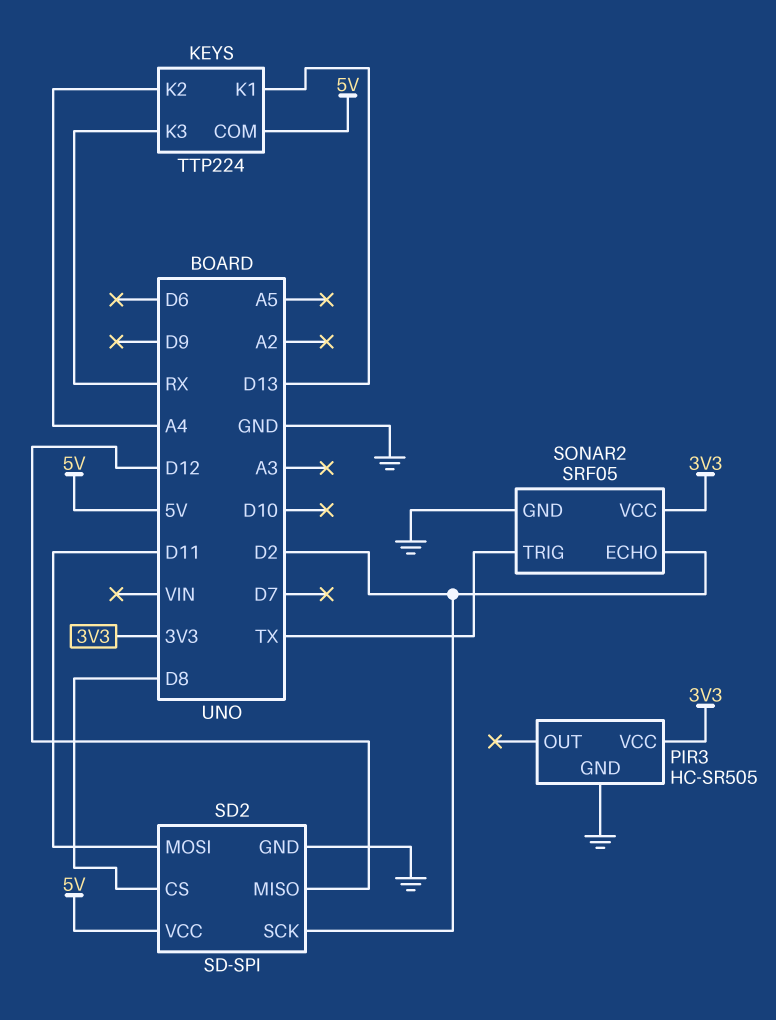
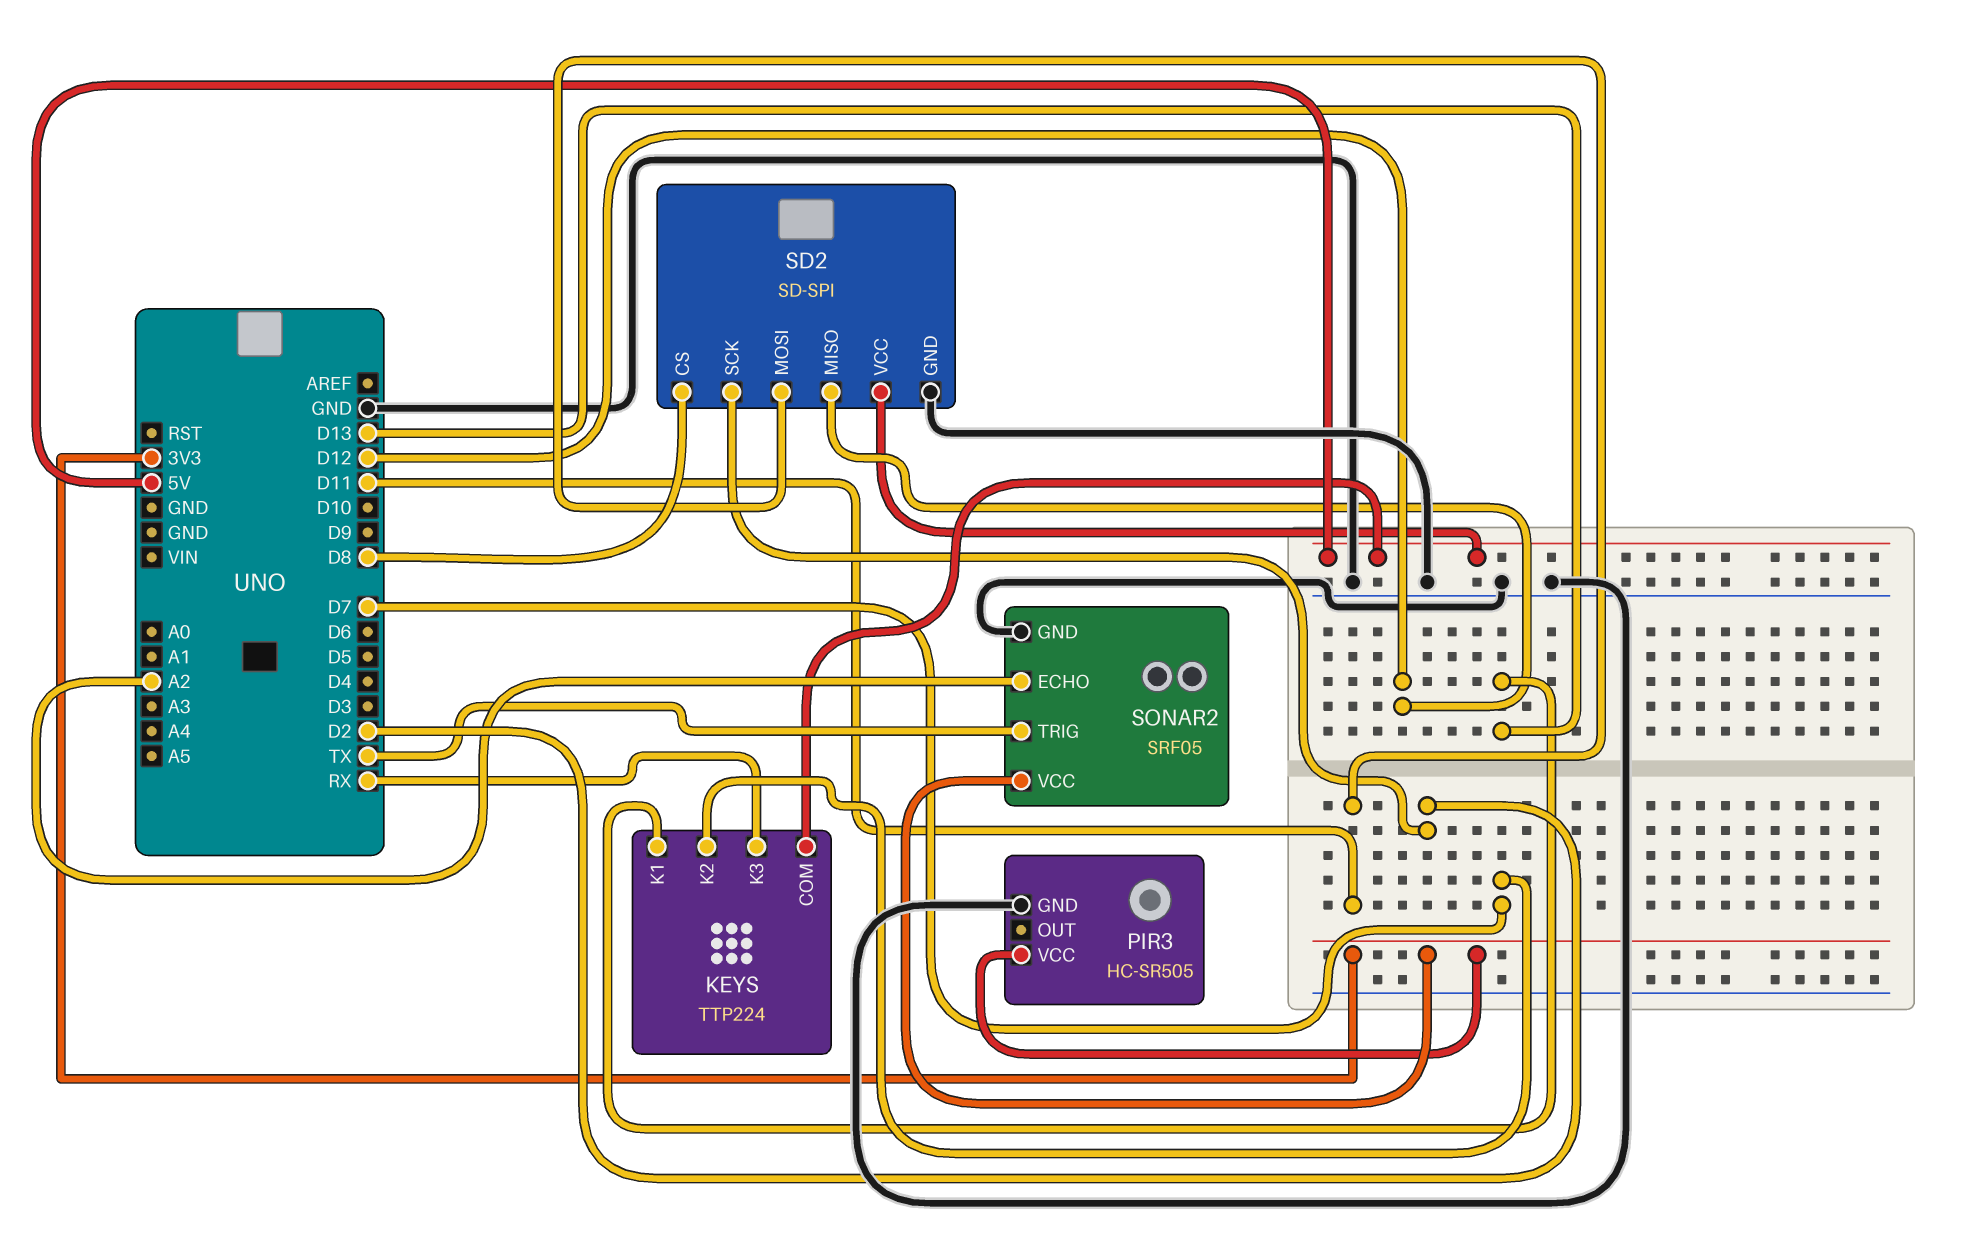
KEYS pin K2: A4 -> D7
SONAR2 pin ECHO: D2 -> A2

